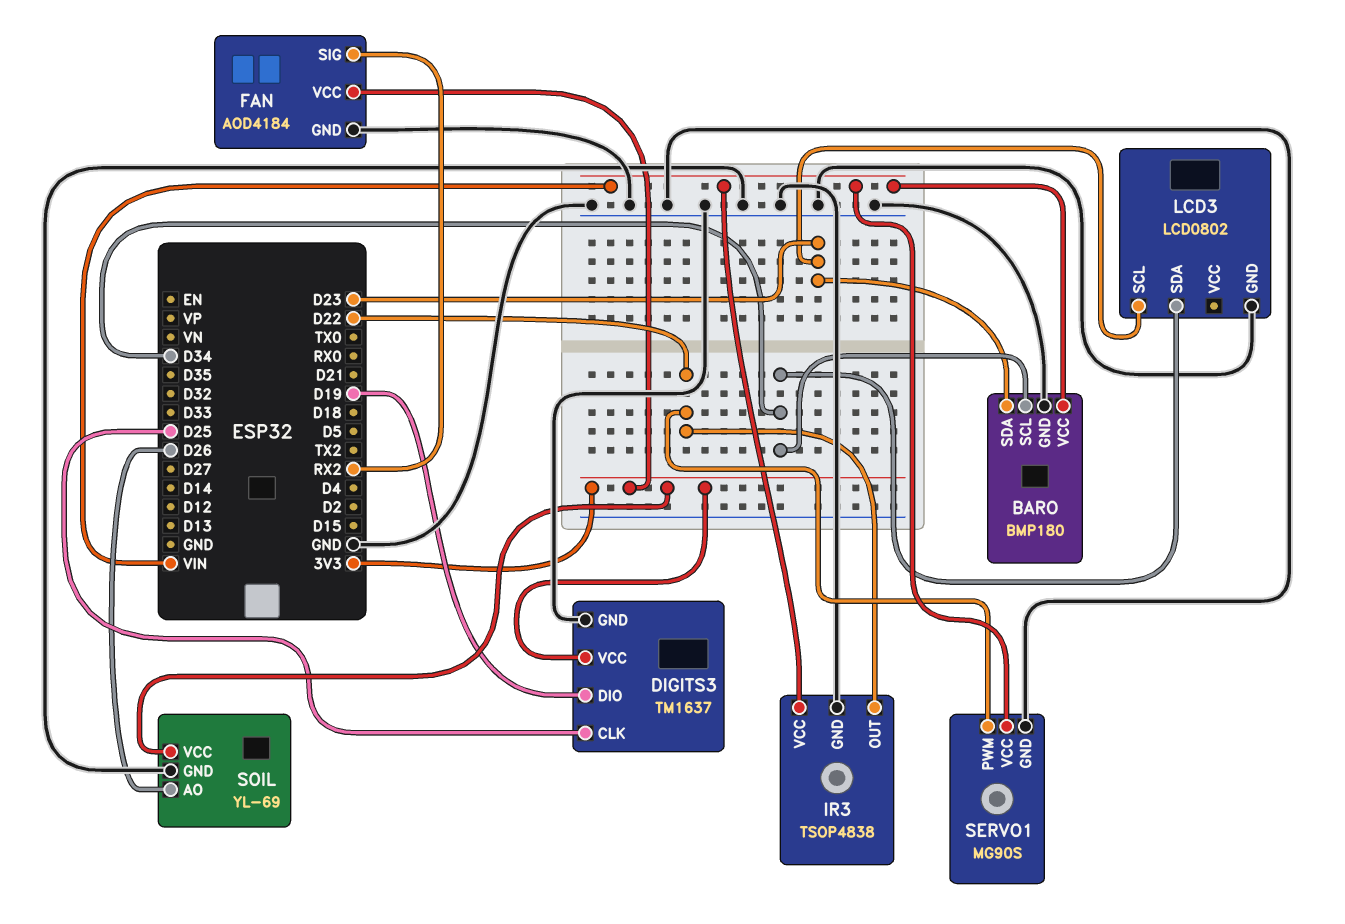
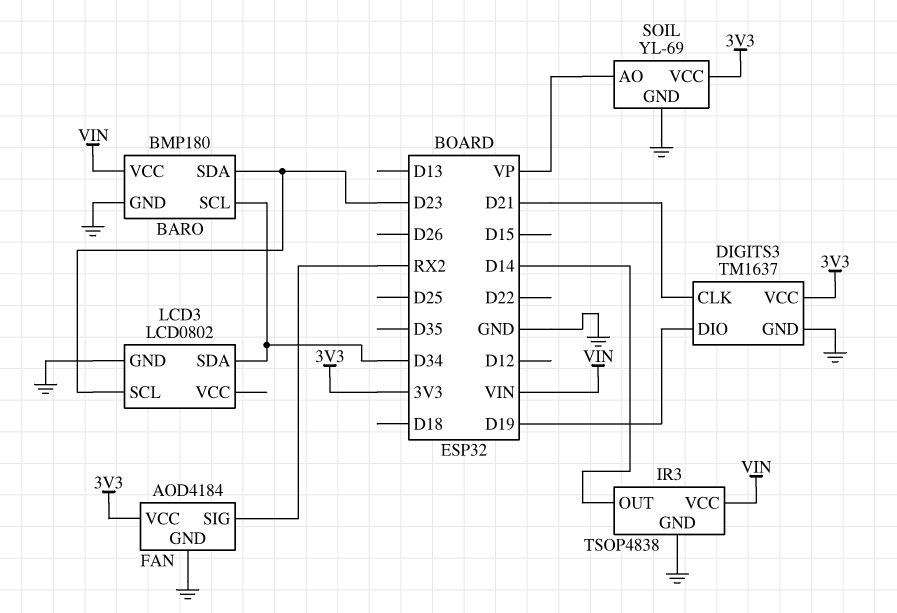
DIGITS3 pin CLK: D25 -> D21
IR3 pin OUT: D22 -> D14
SERVO1: MG90S -> none
SERVO1 pin GND: GND -> none
SERVO1 pin PWM: D22 -> none
SERVO1 pin VCC: VIN -> none
SOIL pin AO: D26 -> VP

